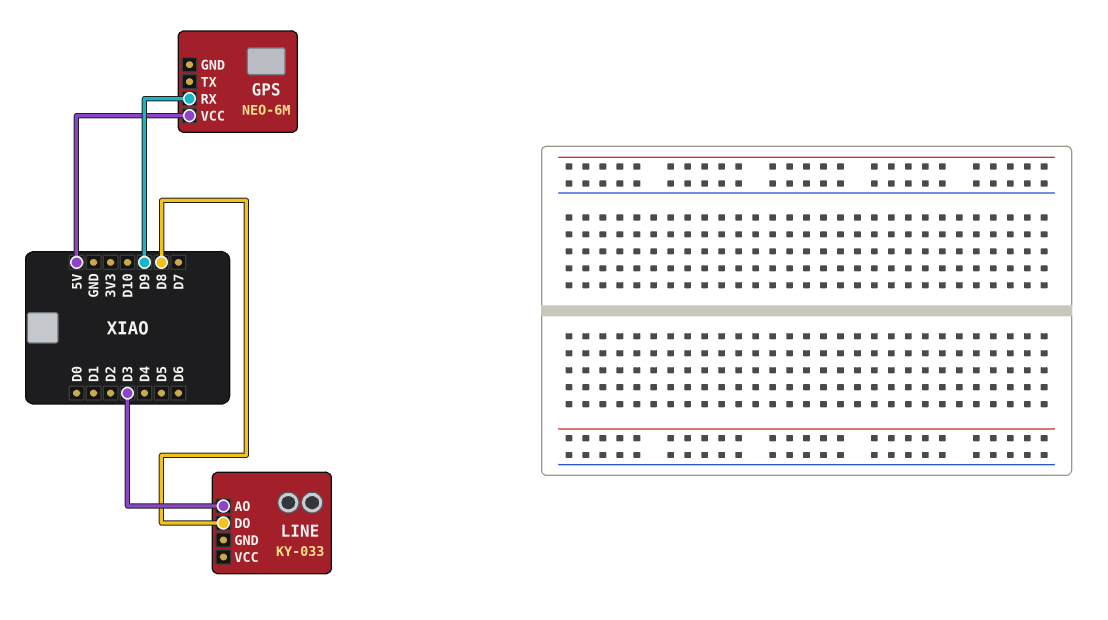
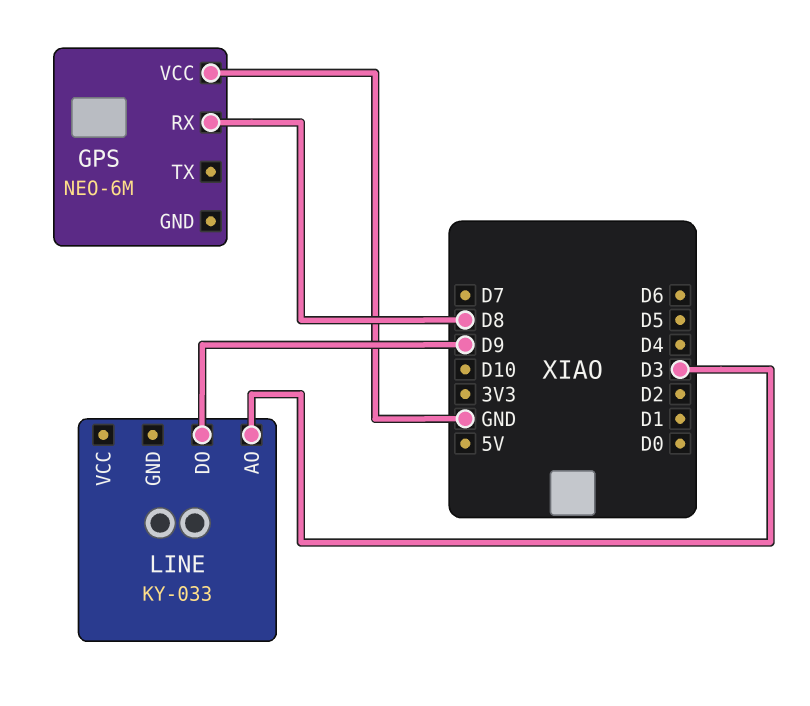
GPS pin RX: D9 -> D8
GPS pin VCC: 5V -> GND
LINE pin DO: D8 -> D9

